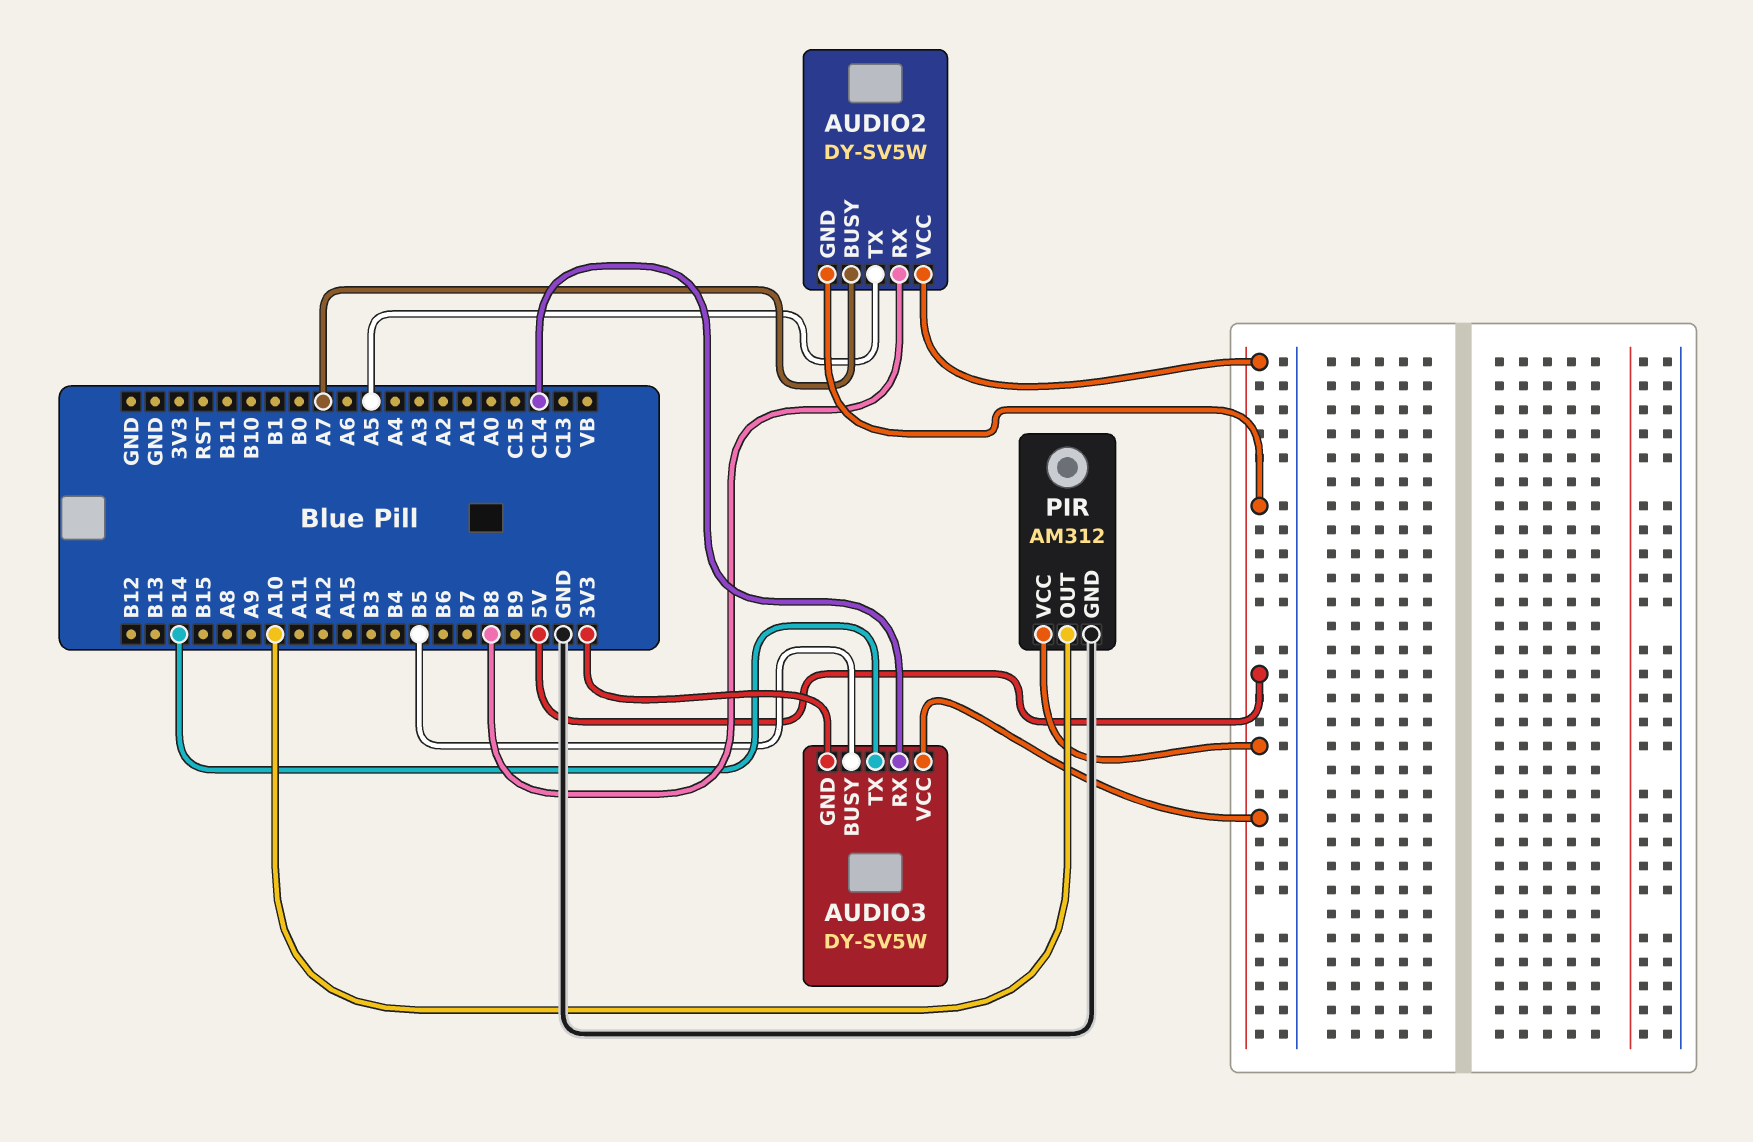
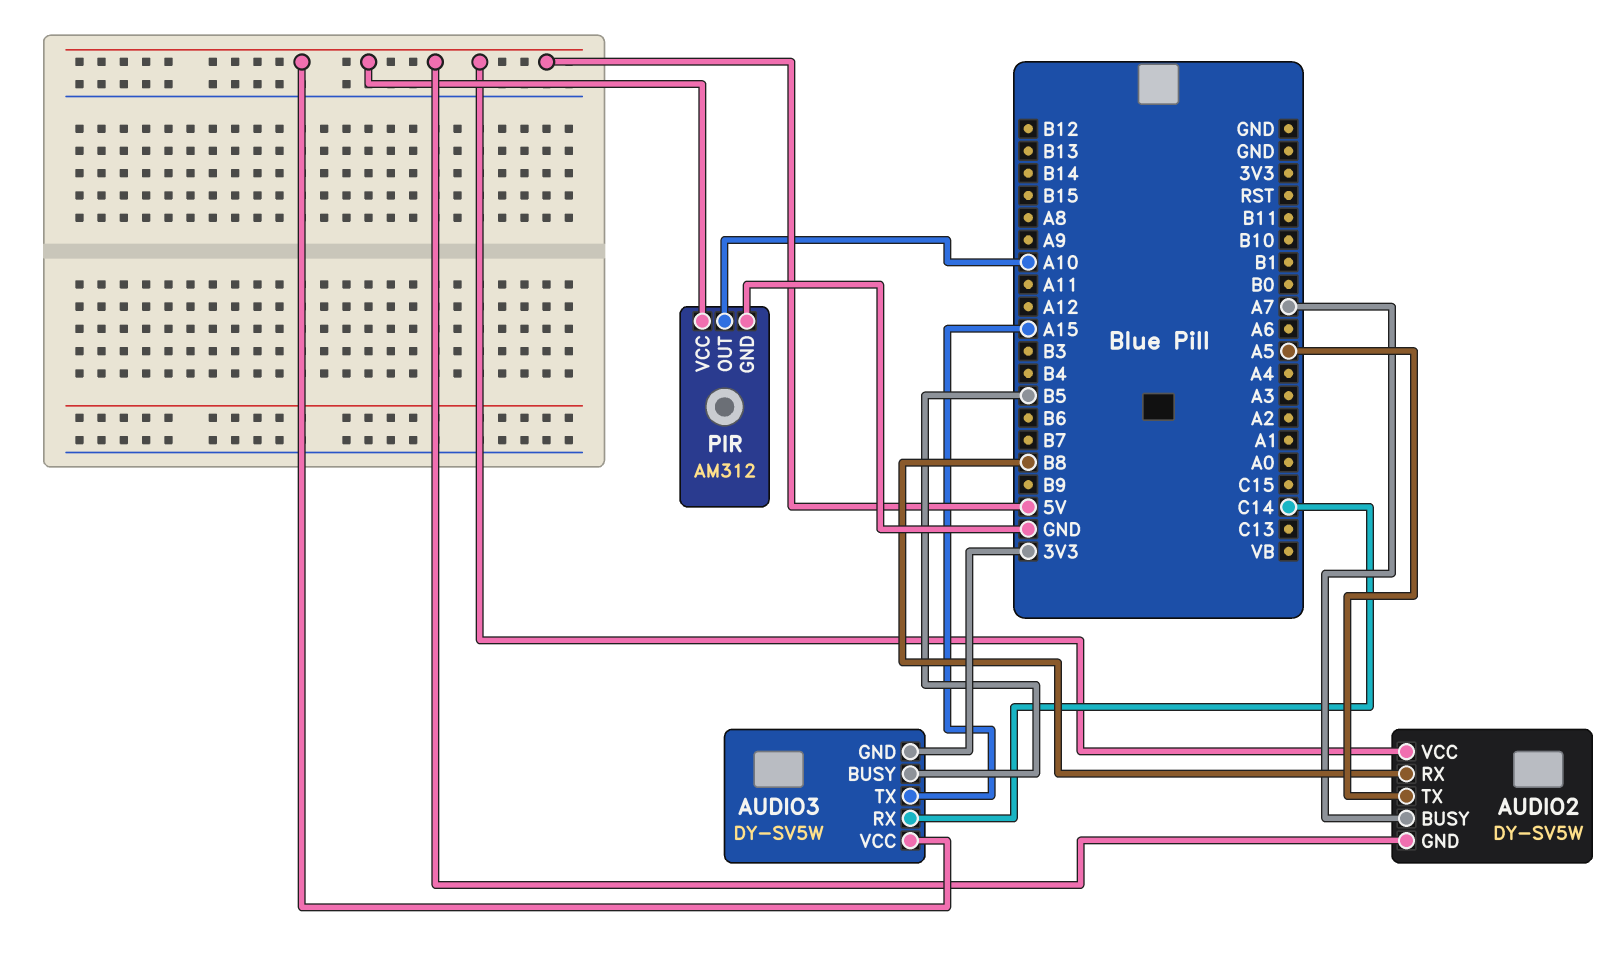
AUDIO3 pin TX: B14 -> A15

